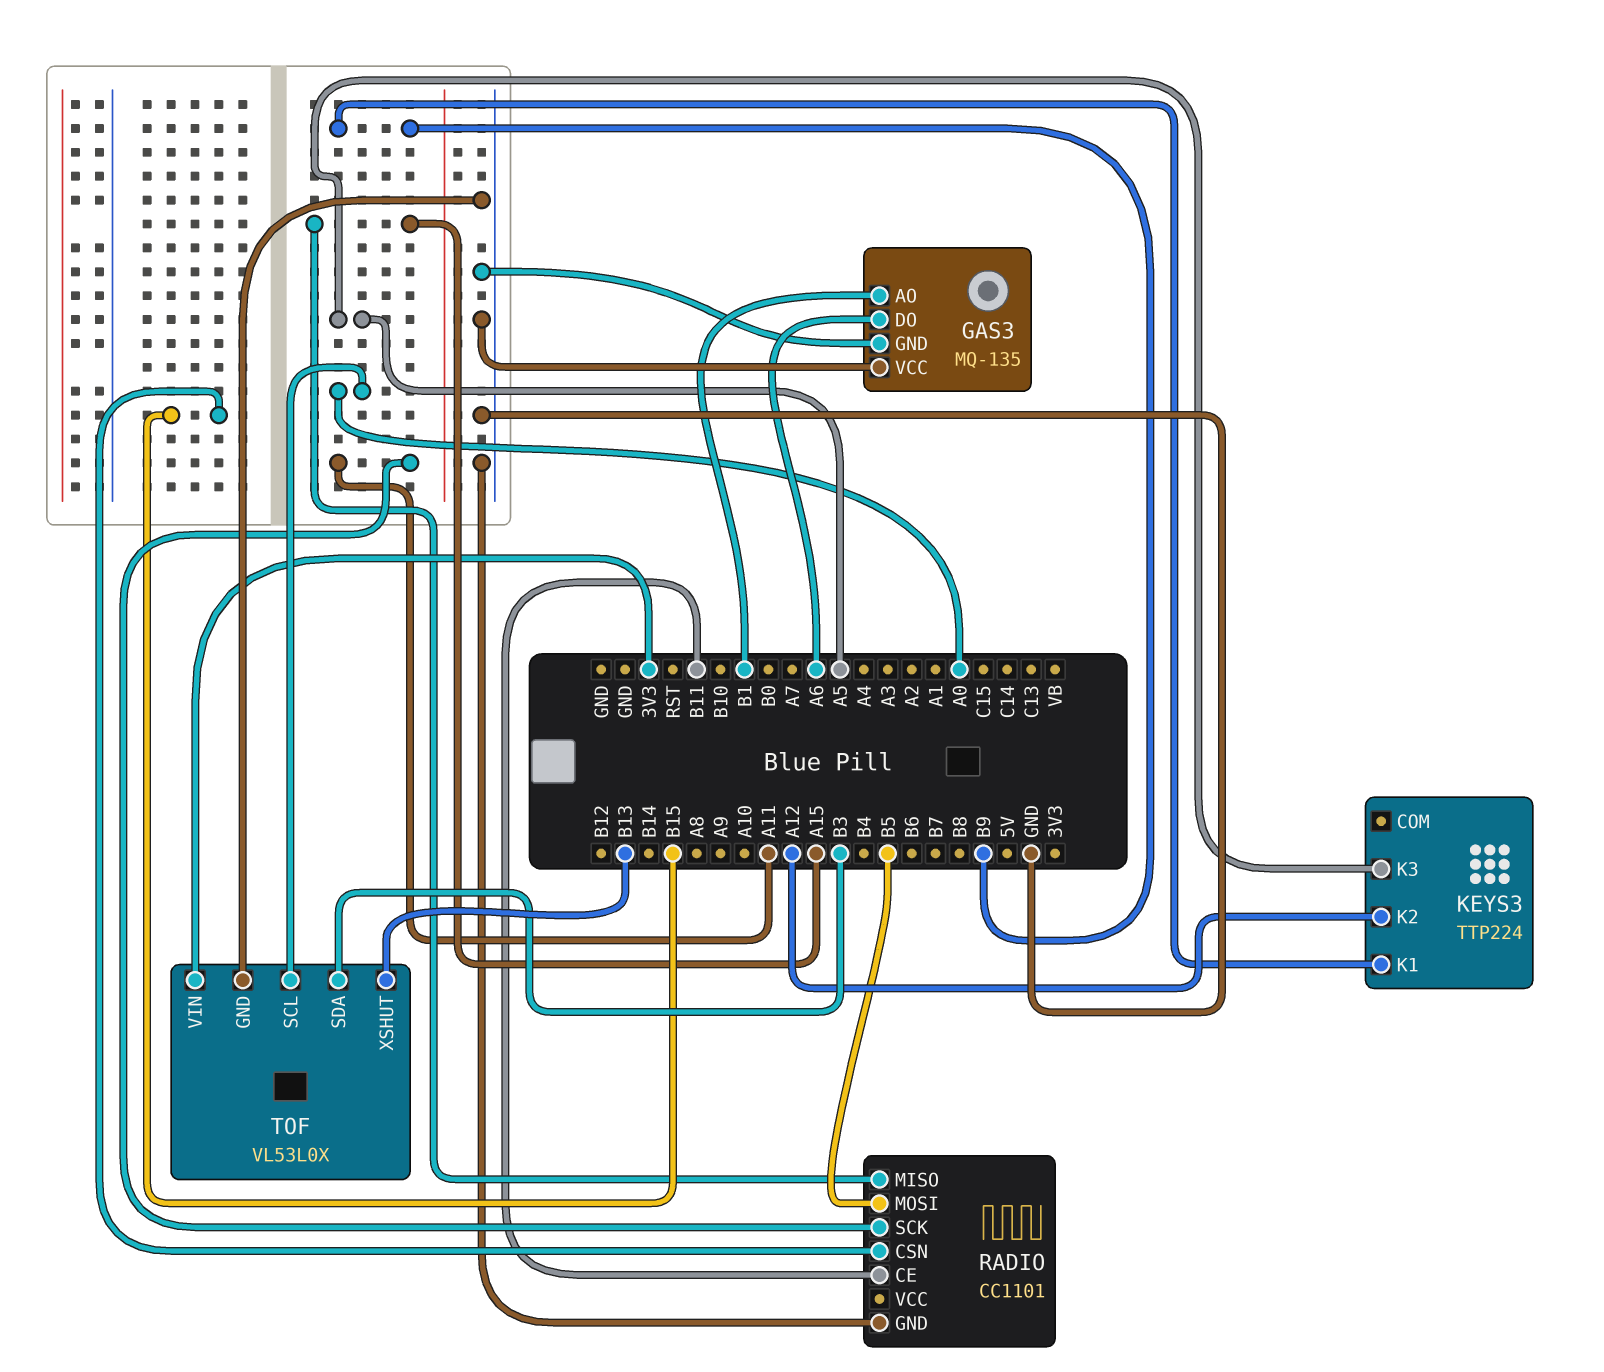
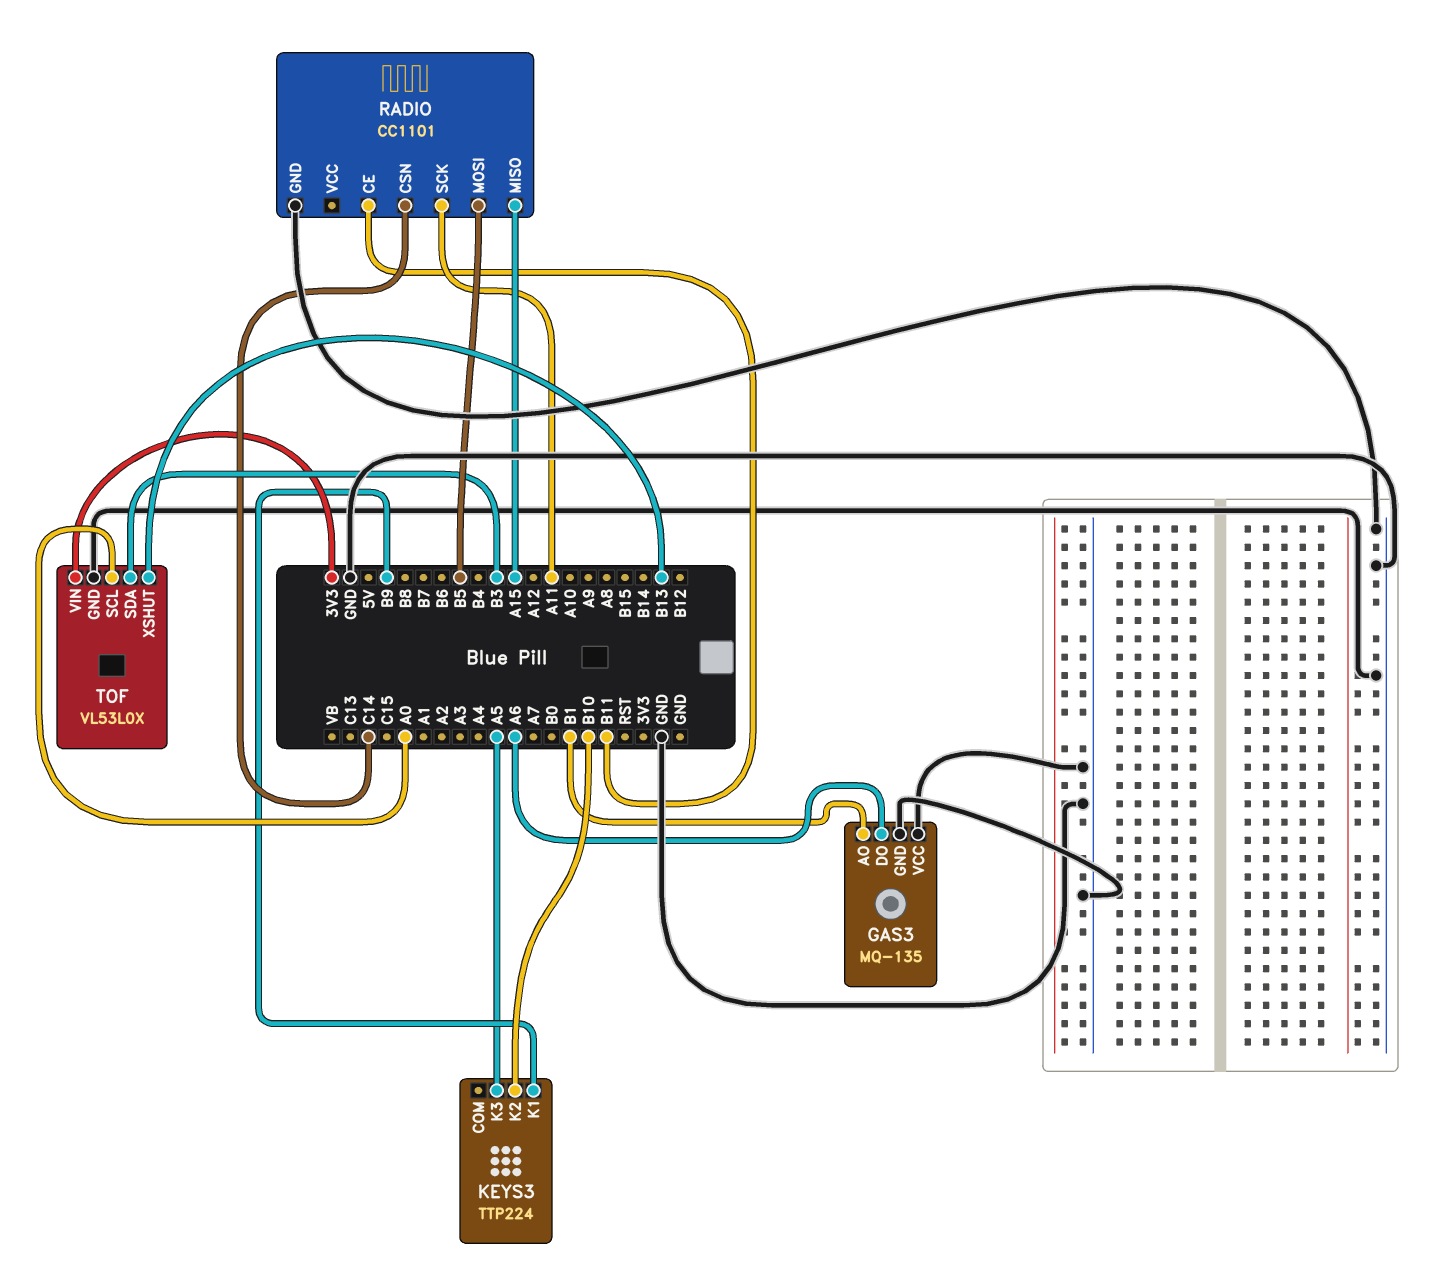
KEYS3 pin K2: A12 -> B10
RADIO pin CSN: B15 -> C14

